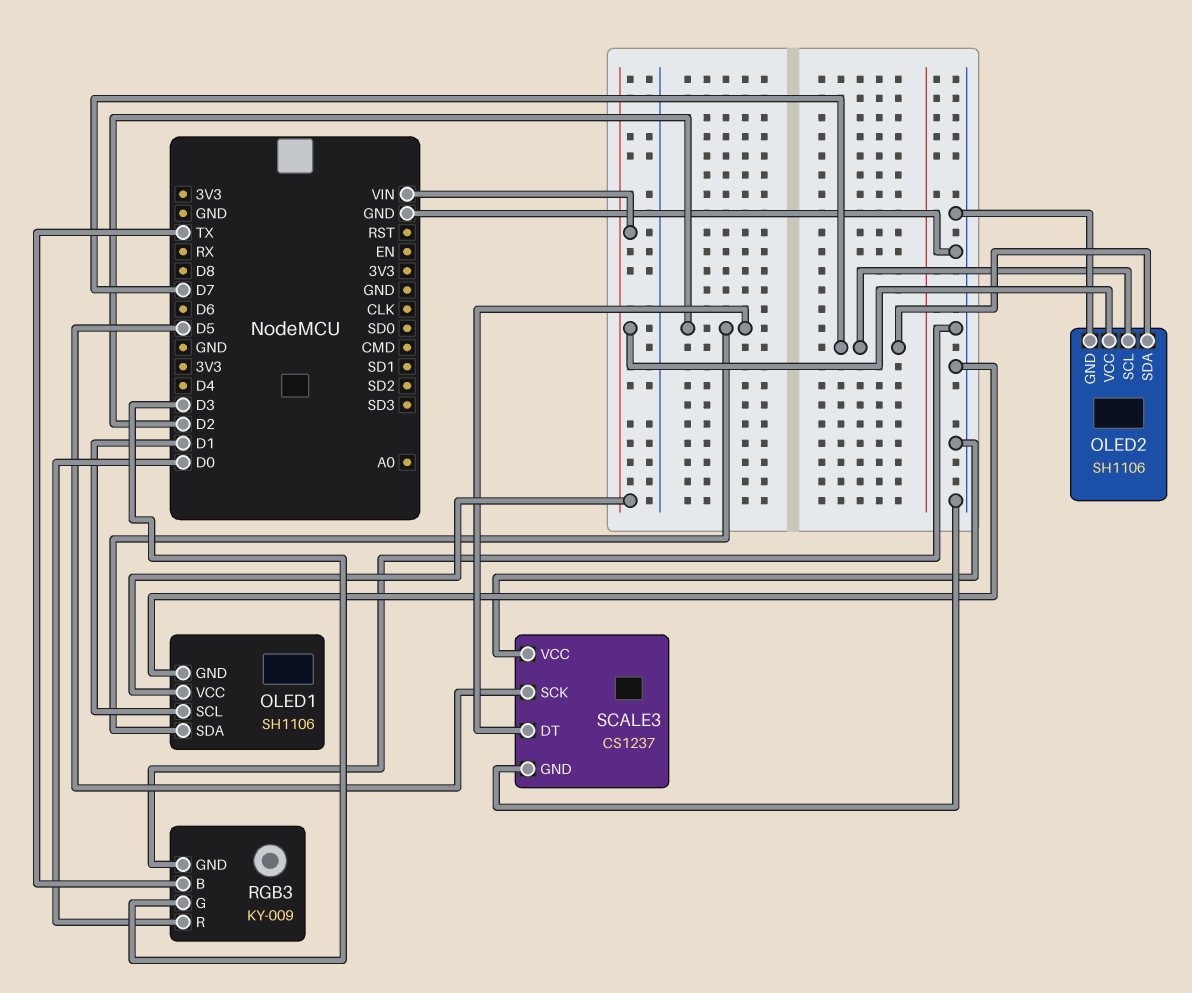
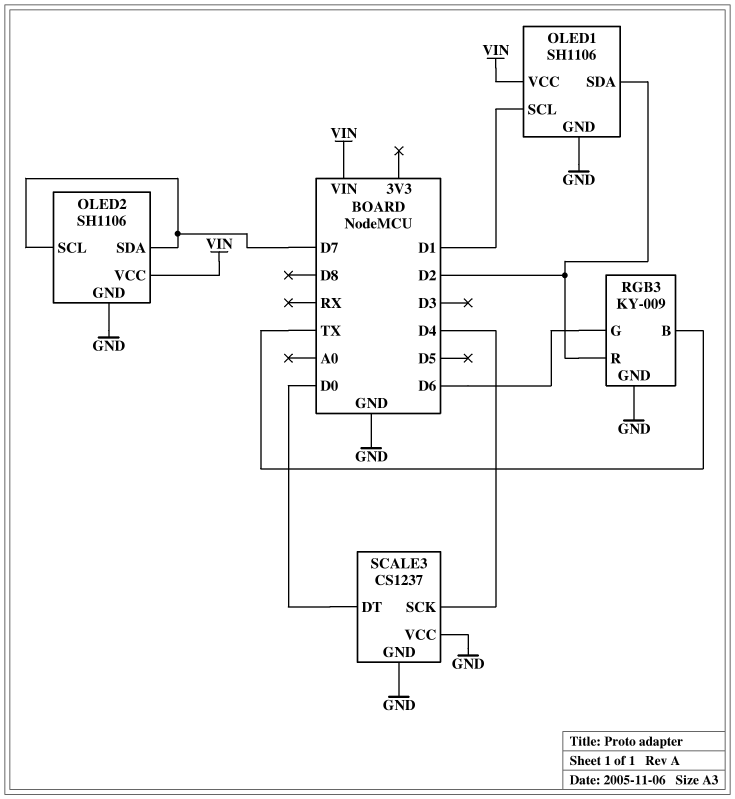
RGB3 pin G: D3 -> D6
RGB3 pin R: D0 -> D2
SCALE3 pin DT: D2 -> D0
SCALE3 pin SCK: D5 -> D4

